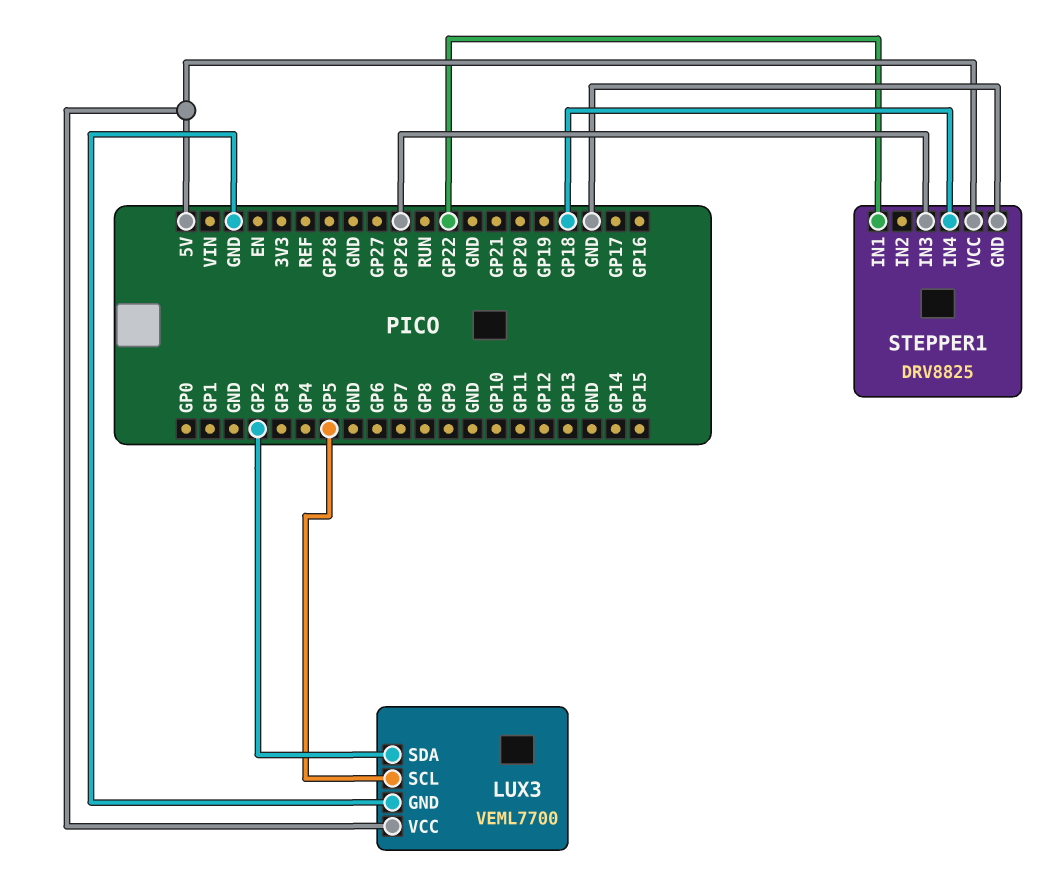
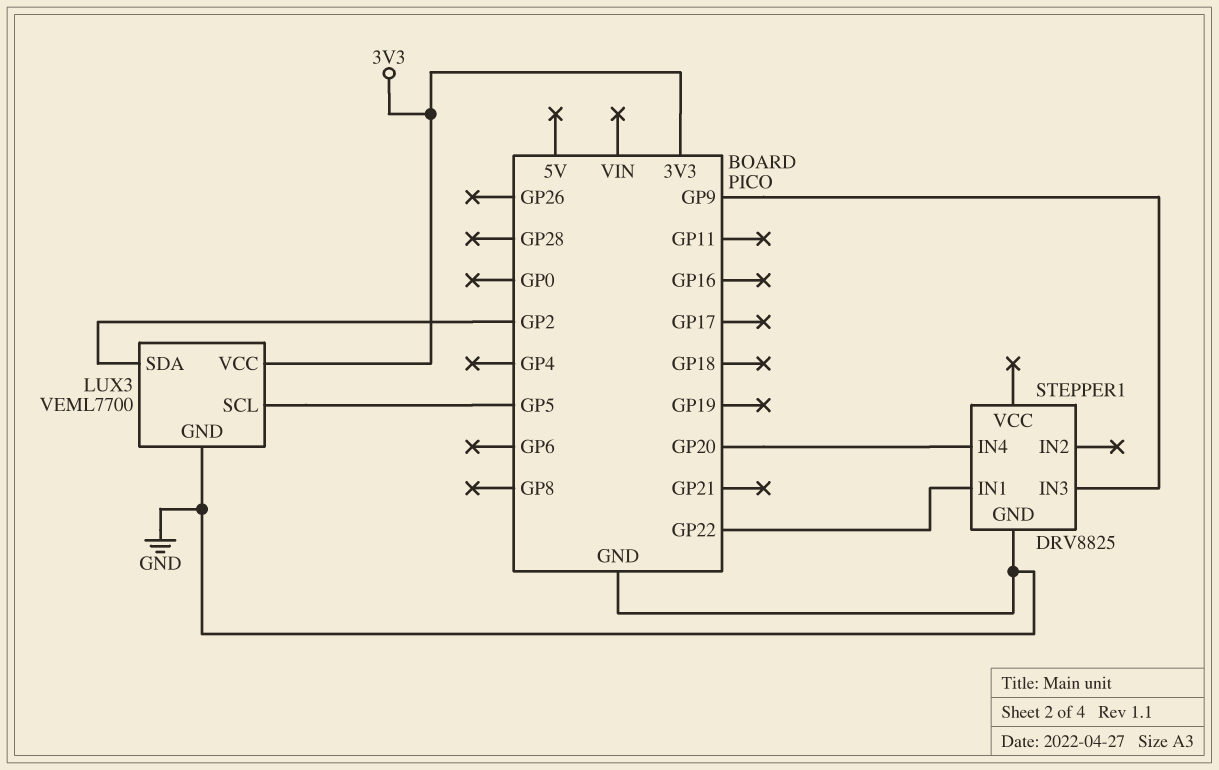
LUX3 pin VCC: 5V -> 3V3
STEPPER1 pin IN3: GP26 -> GP9
STEPPER1 pin IN4: GP18 -> GP20
STEPPER1 pin VCC: 5V -> none

